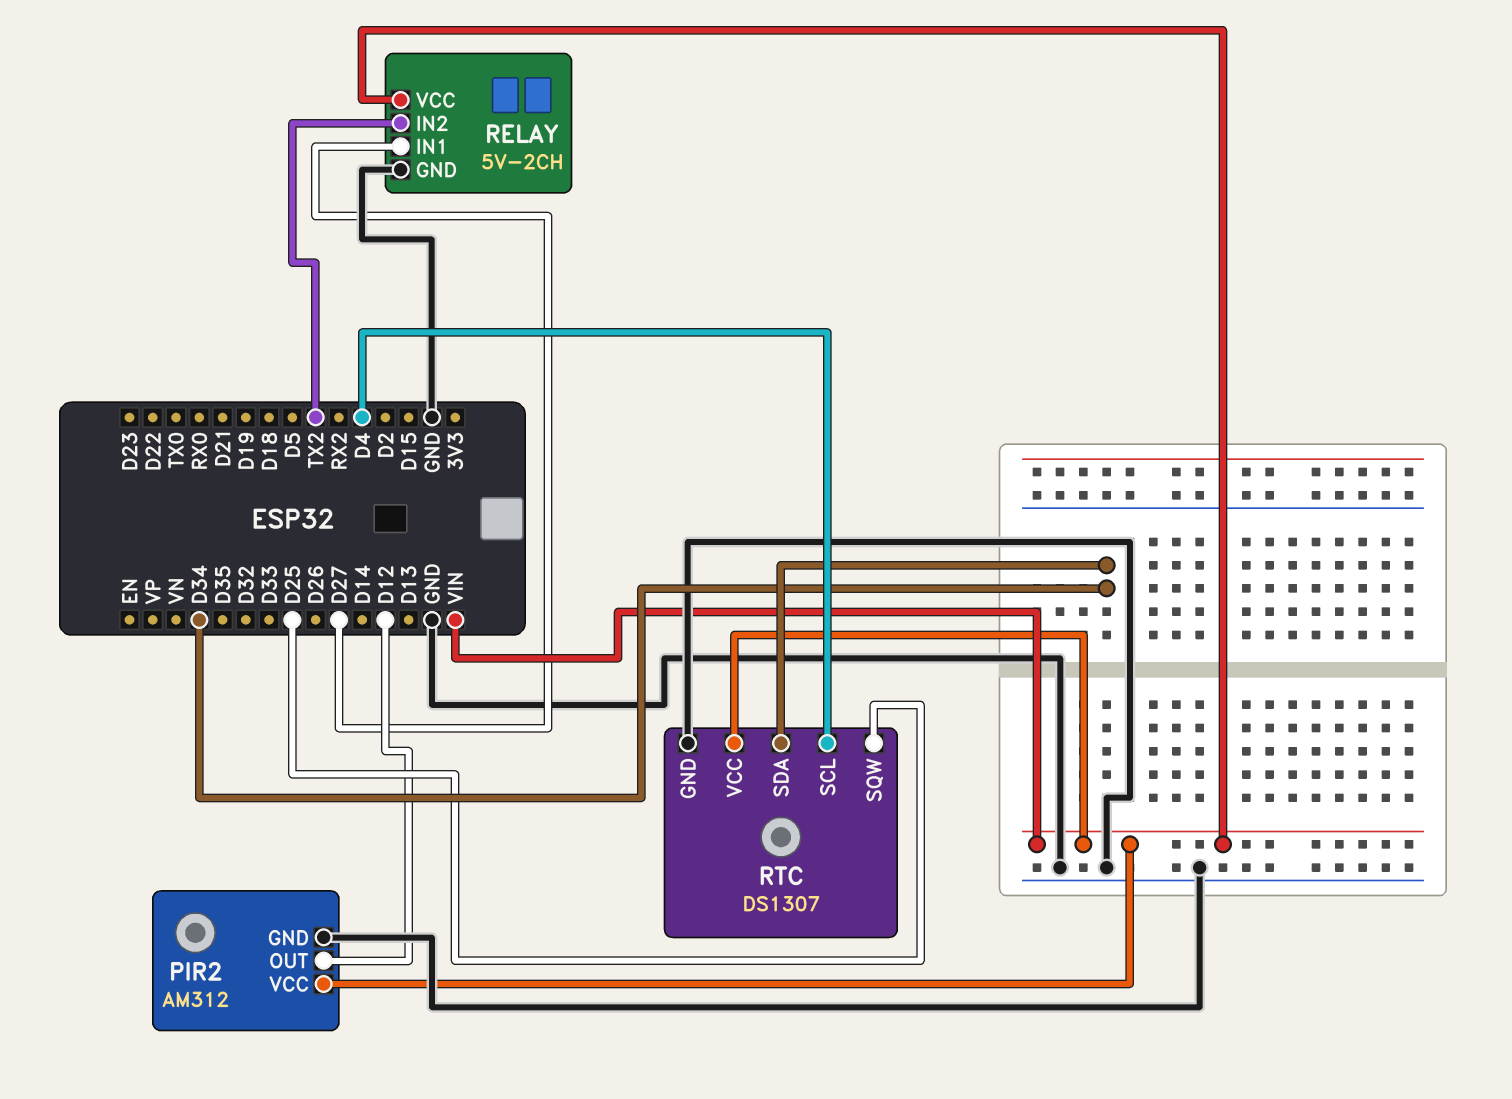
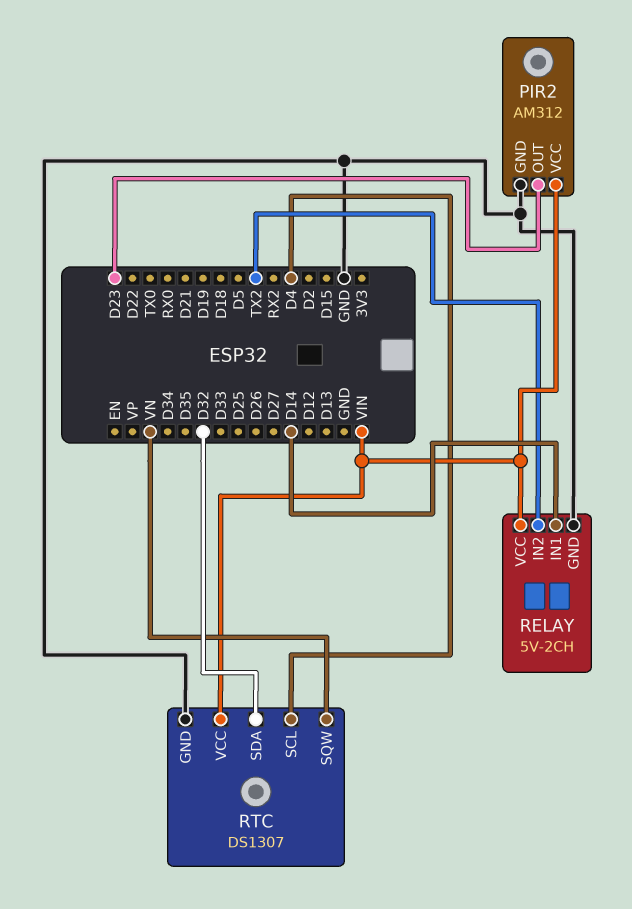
PIR2 pin OUT: D12 -> D23
RELAY pin IN1: D27 -> D14
RTC pin SDA: D34 -> D32
RTC pin SQW: D25 -> VN

